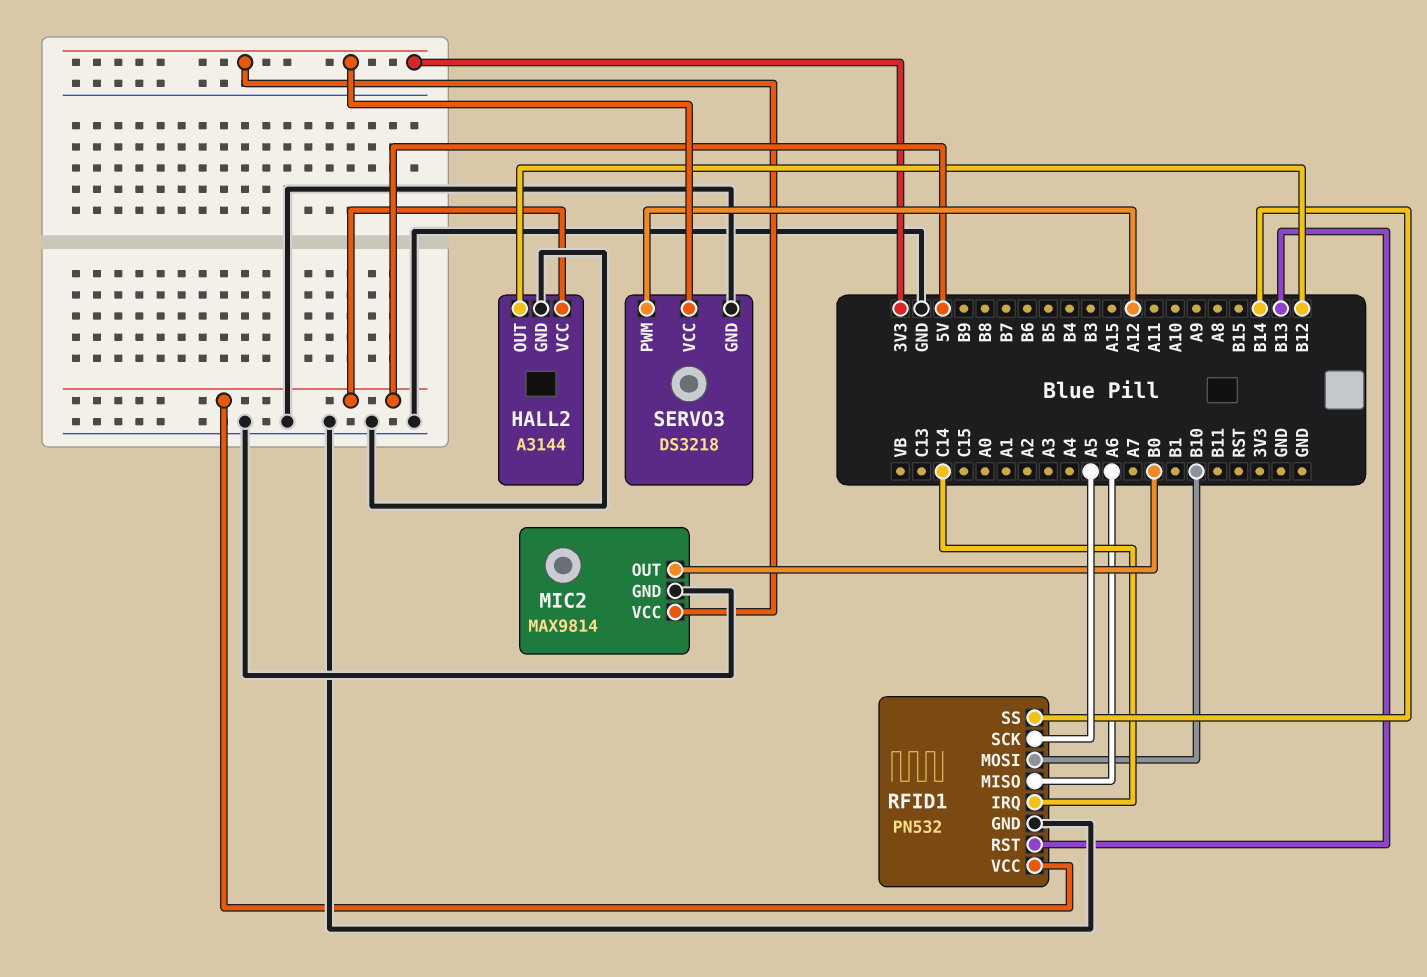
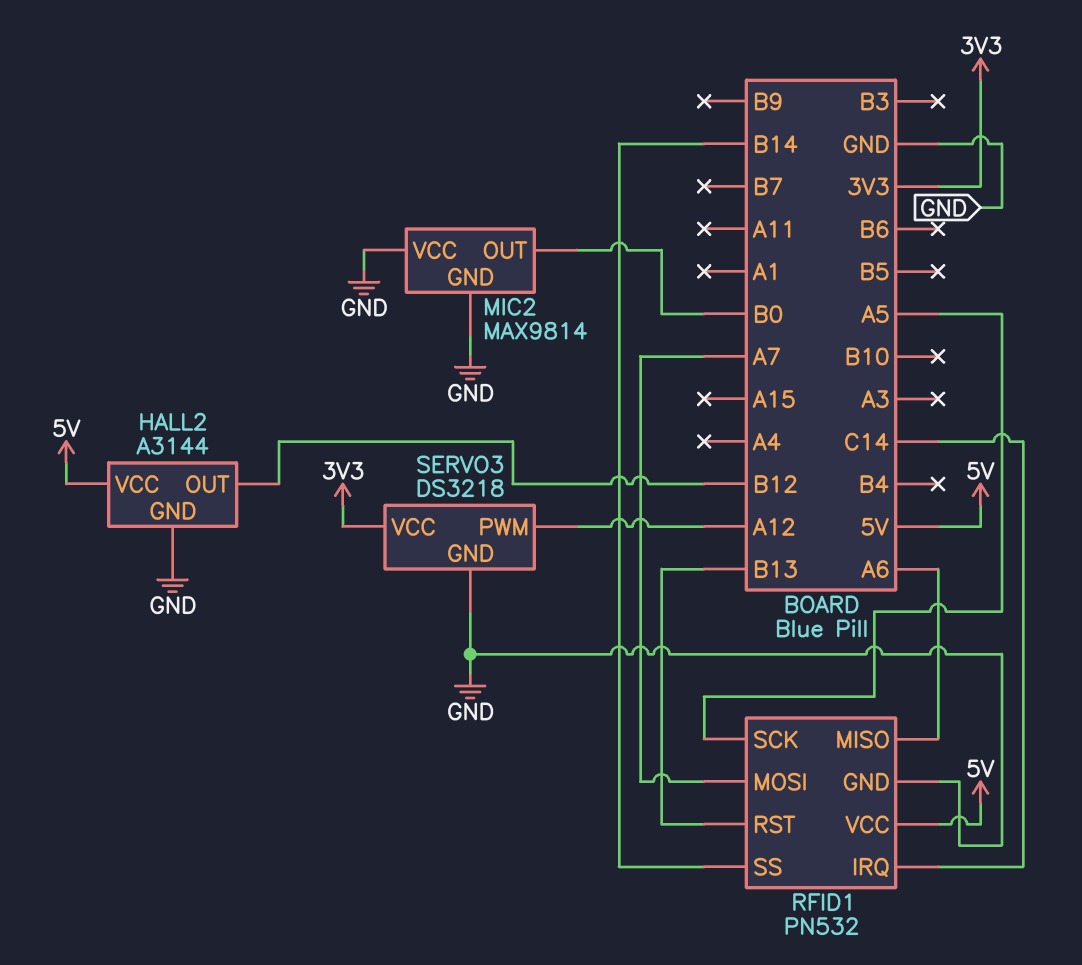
MIC2 pin VCC: 3V3 -> GND
RFID1 pin MOSI: B10 -> A7

